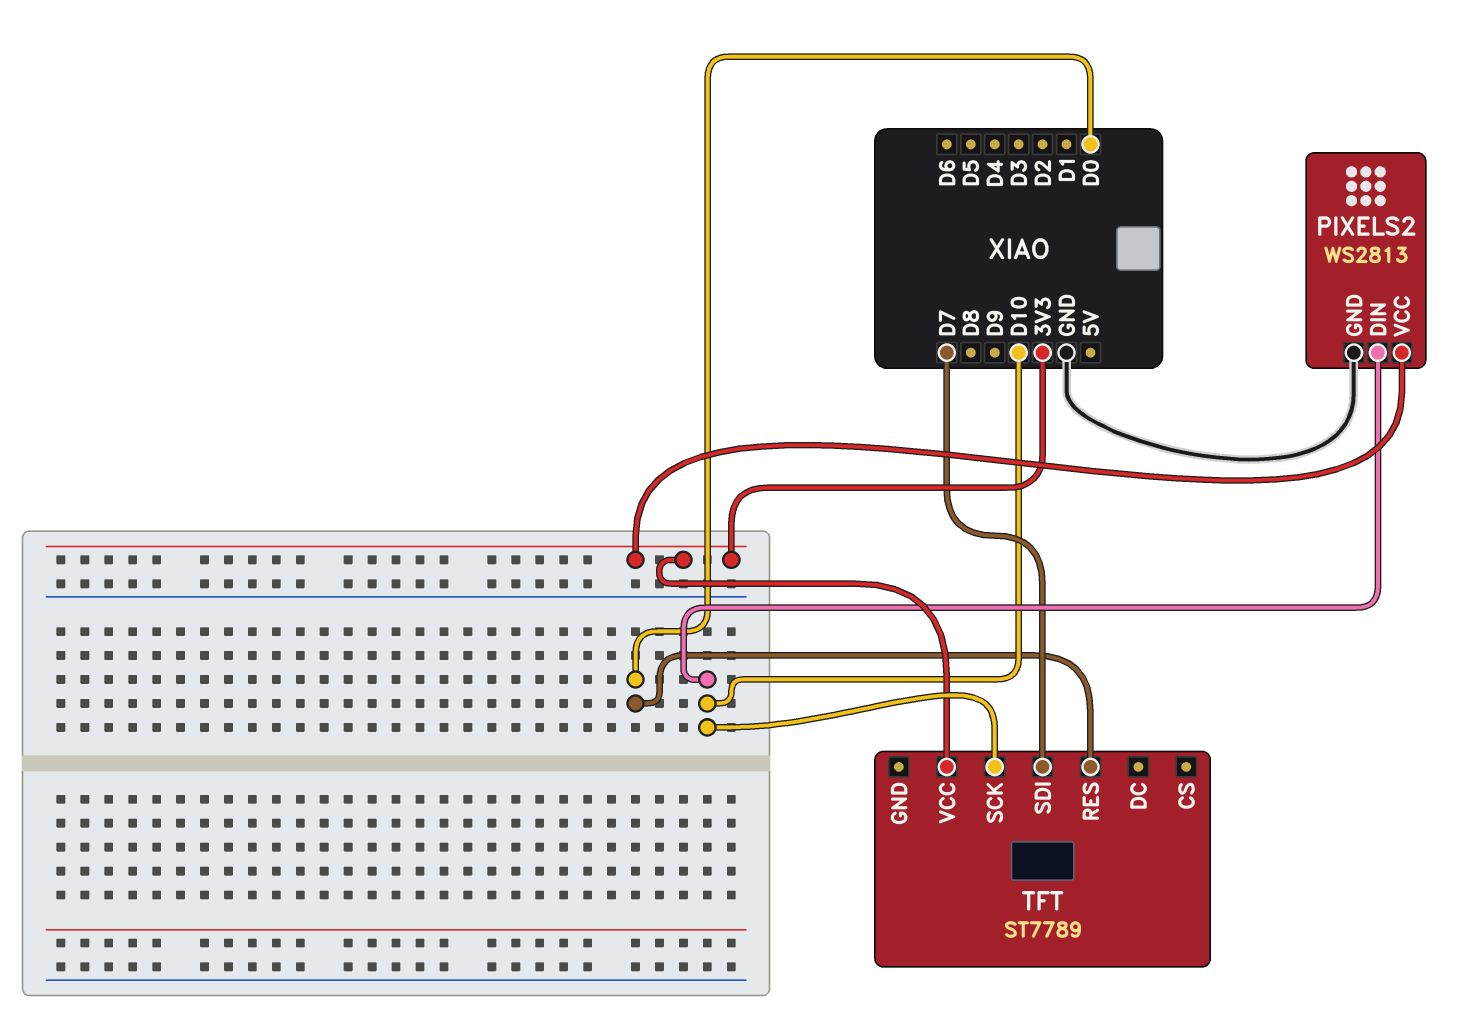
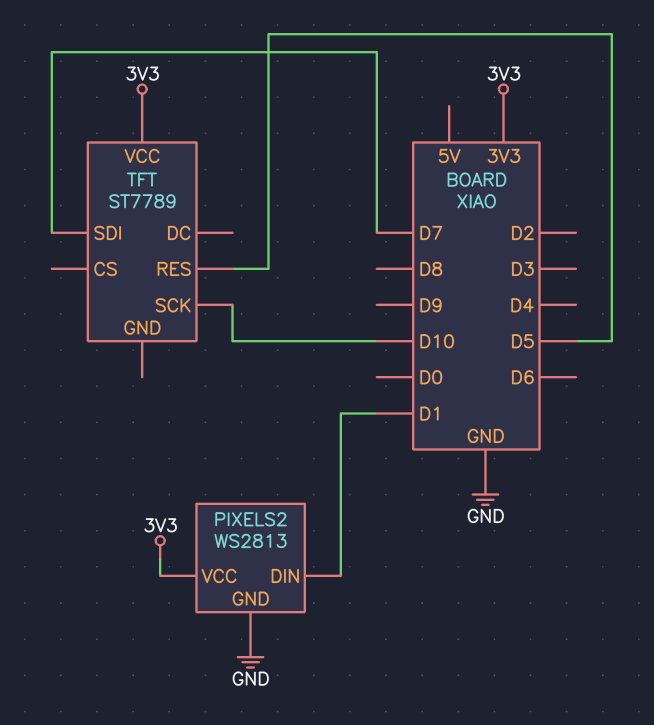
PIXELS2 pin DIN: D10 -> D1
TFT pin RES: D0 -> D5

